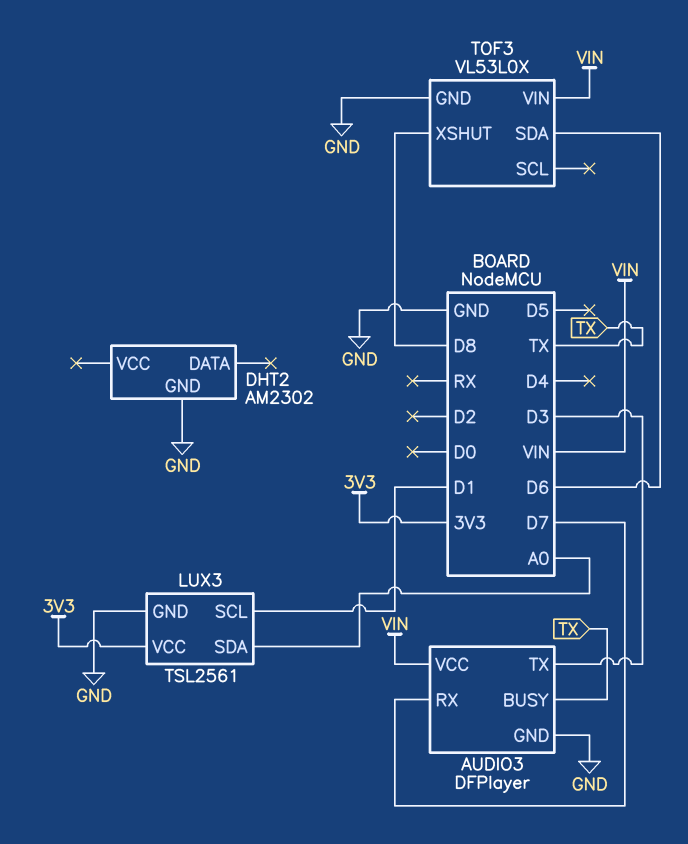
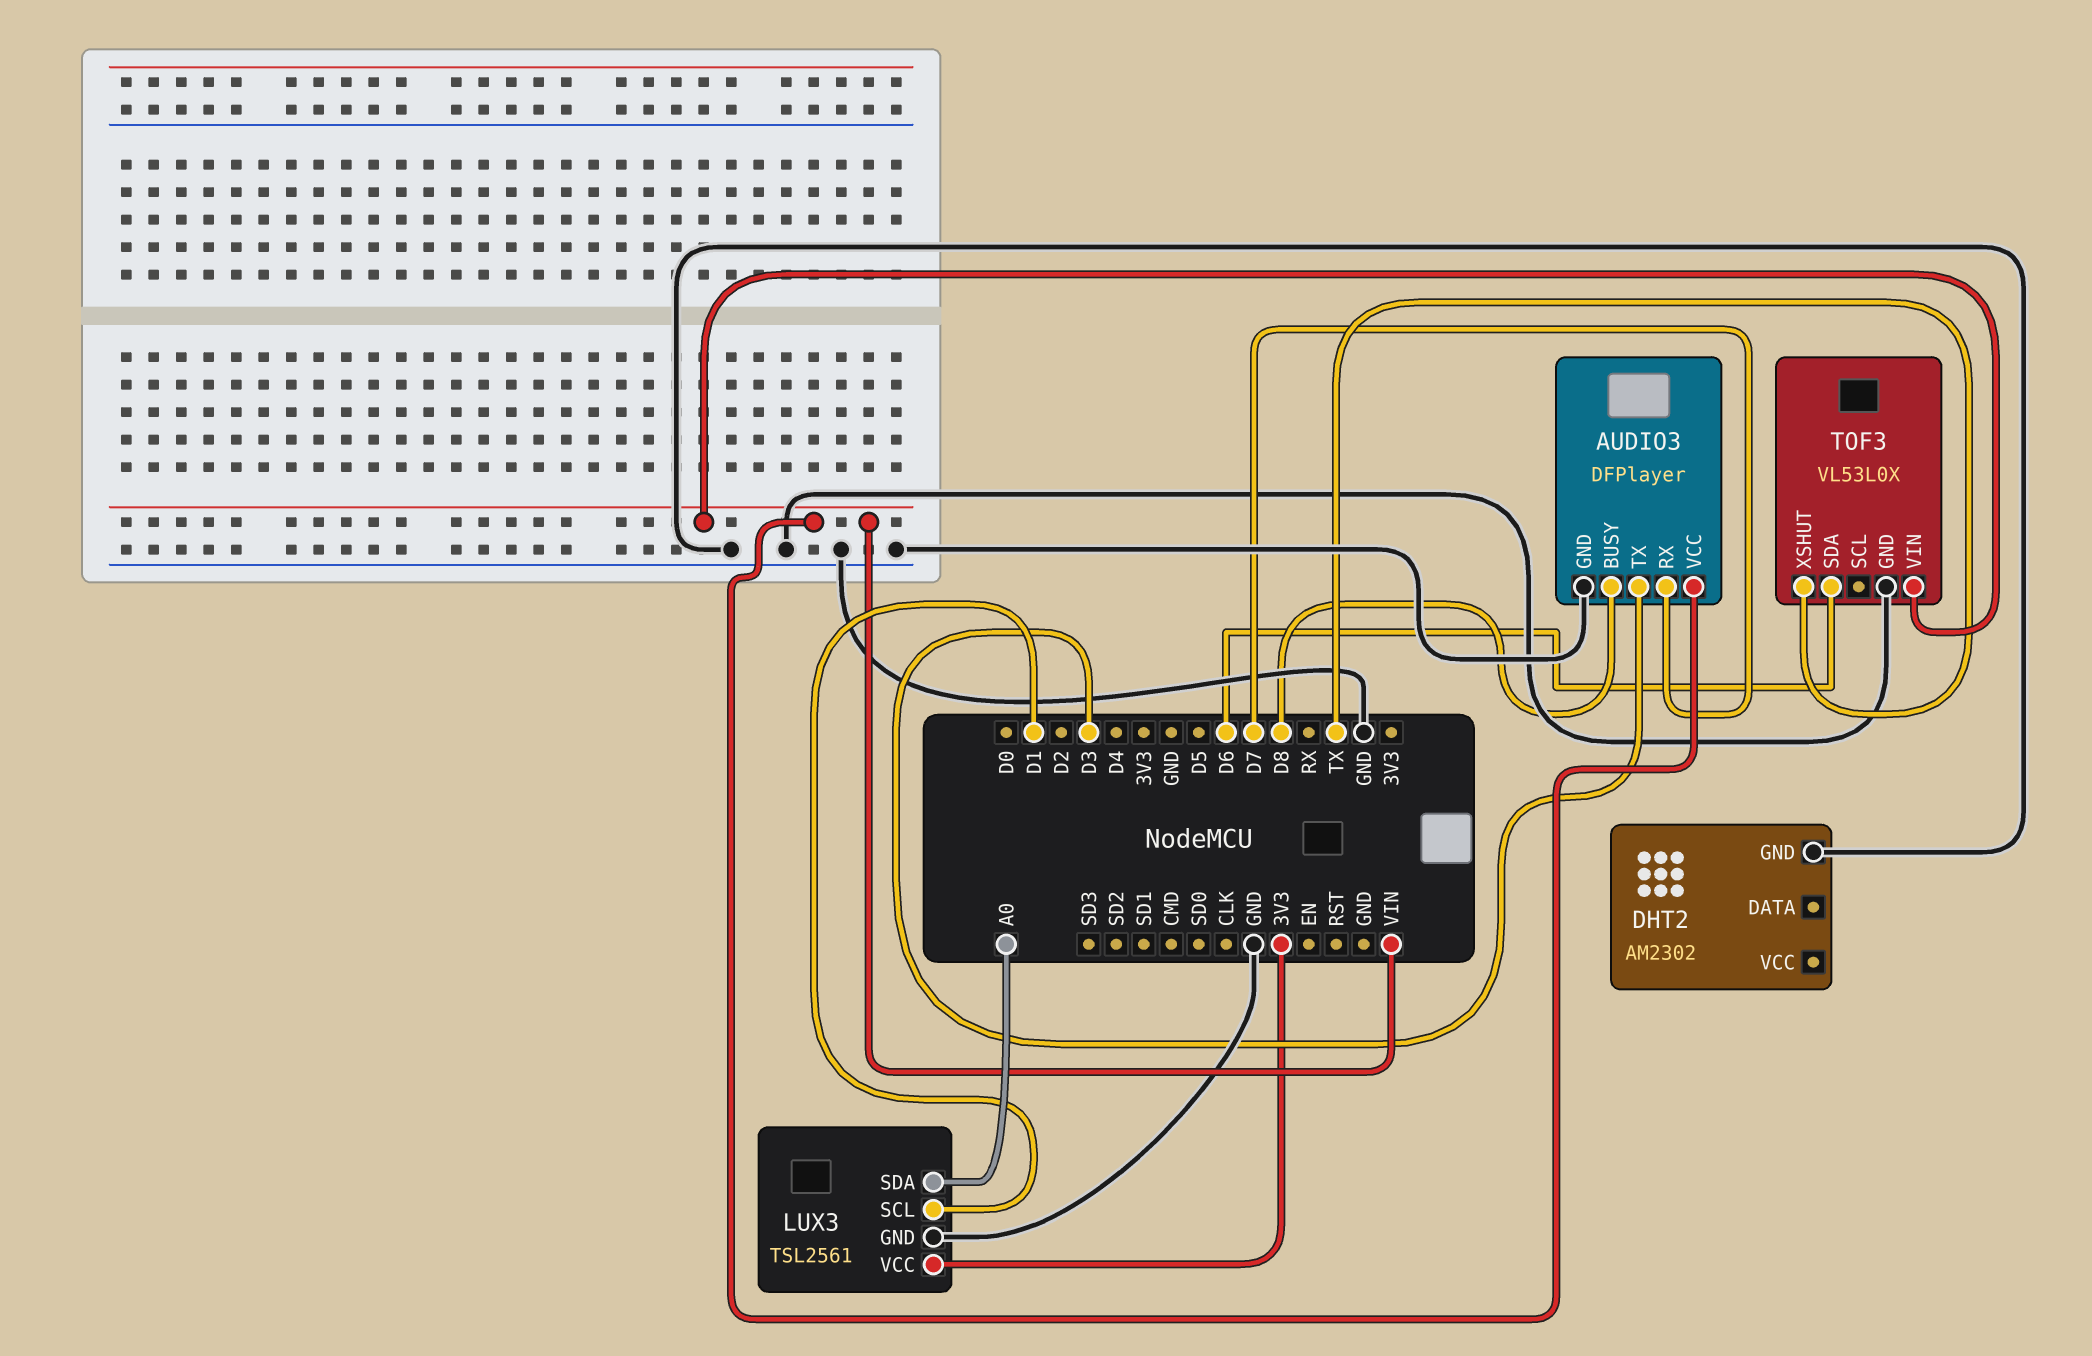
AUDIO3 pin BUSY: TX -> D8
TOF3 pin XSHUT: D8 -> TX

